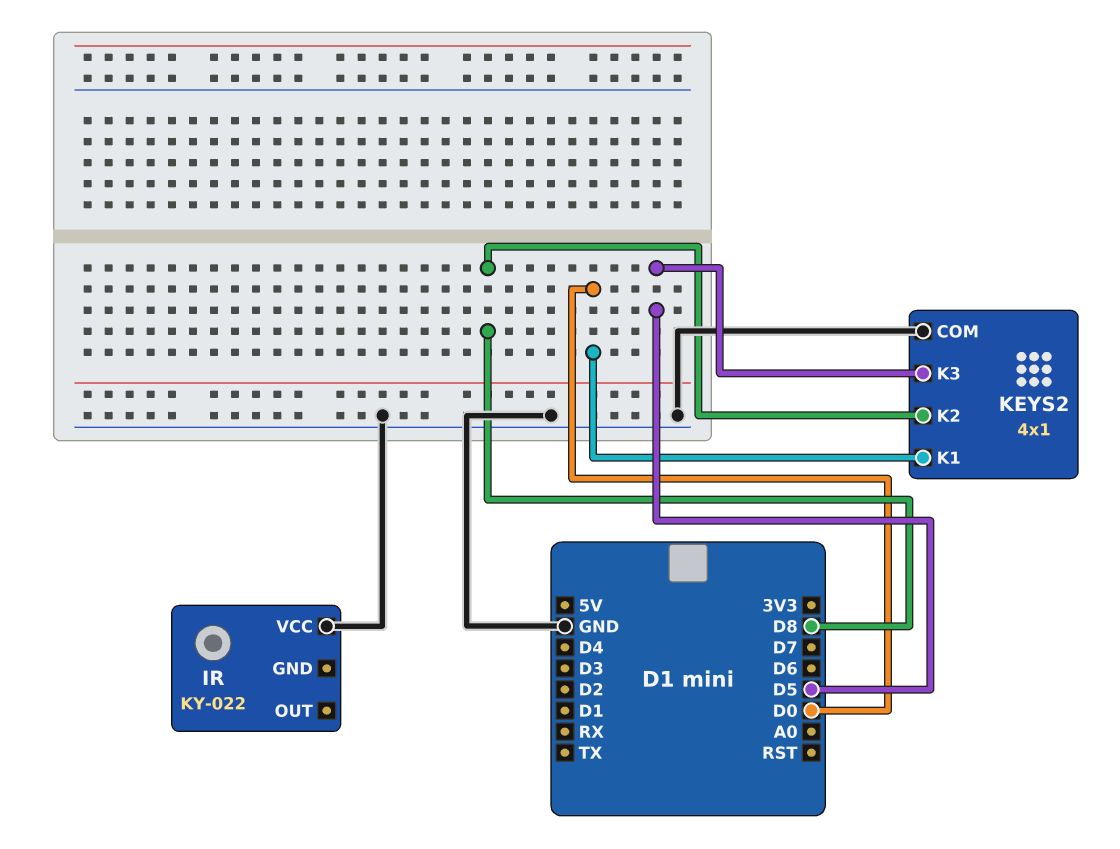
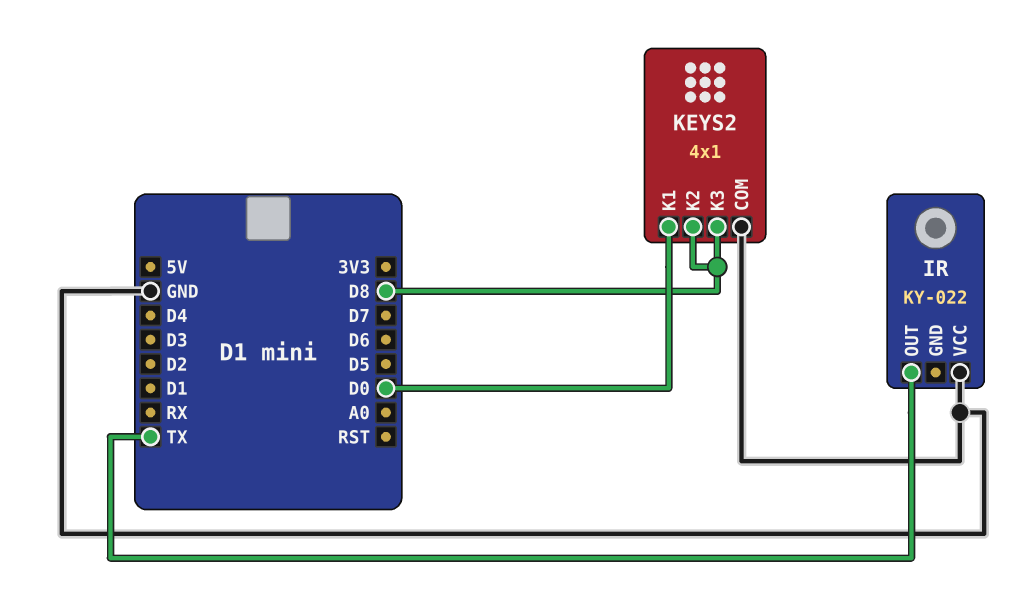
IR pin OUT: none -> TX
KEYS2 pin K3: D5 -> D8

